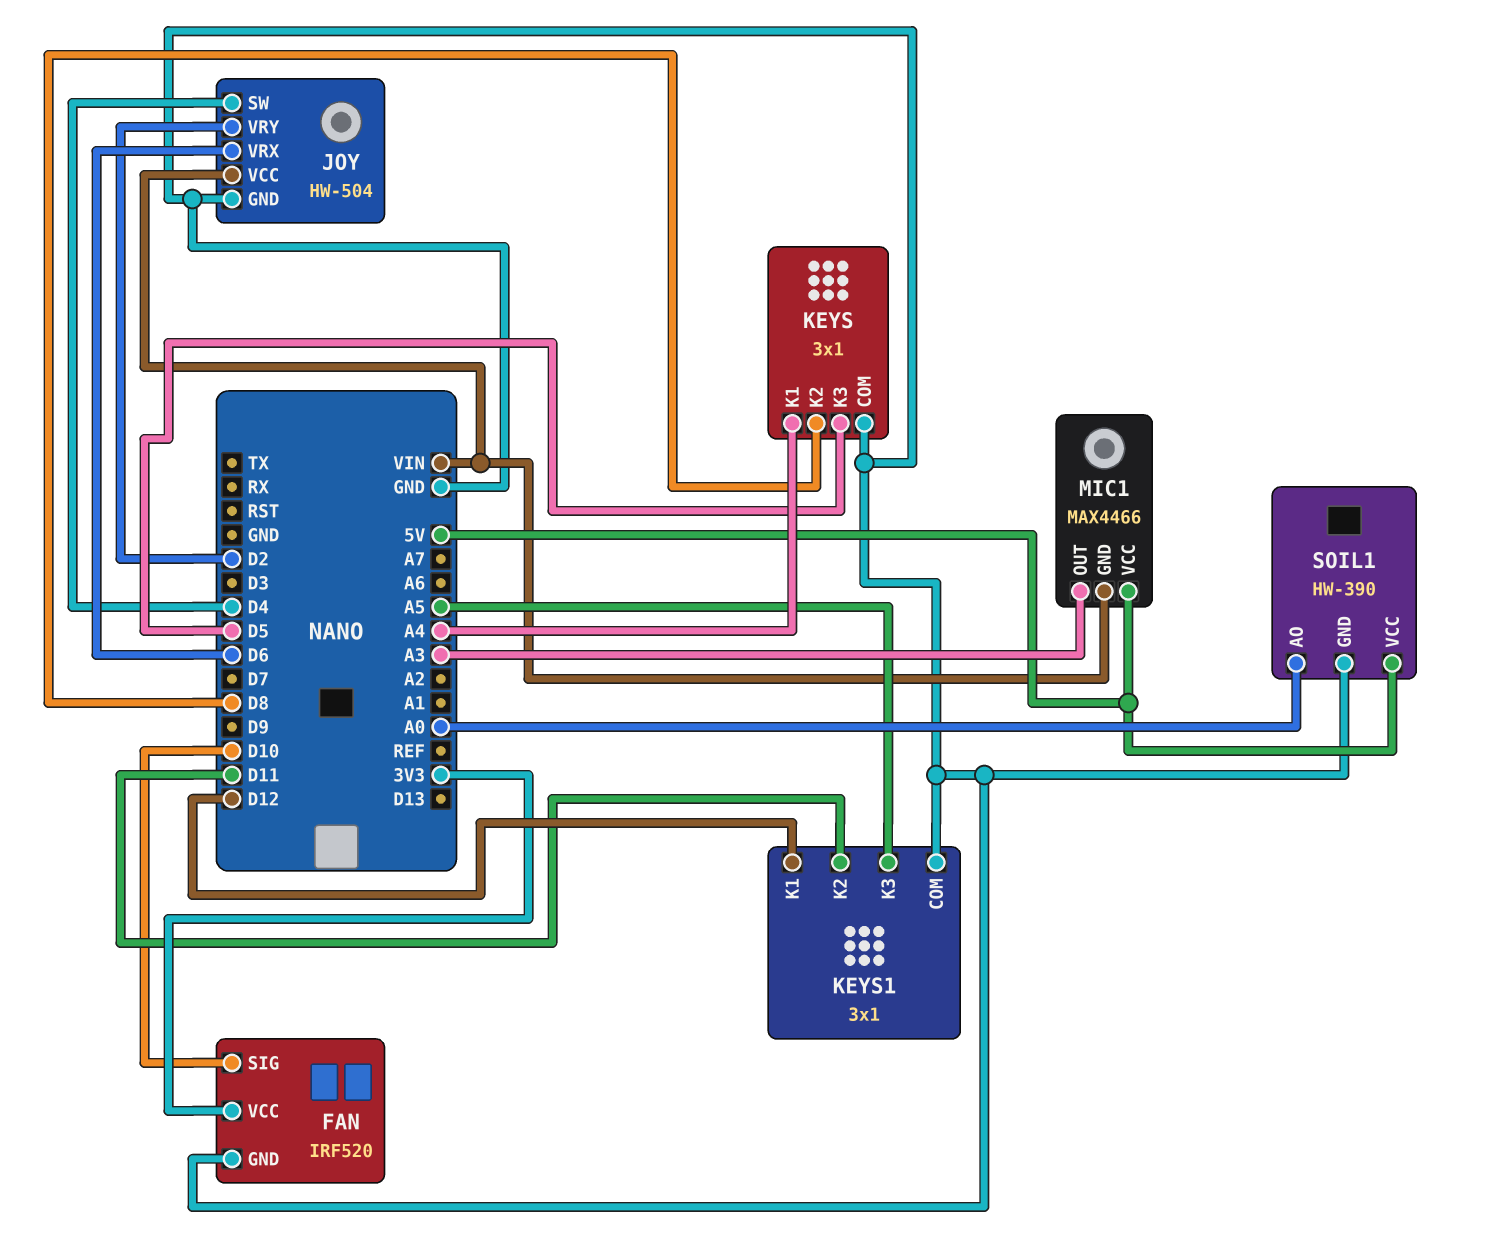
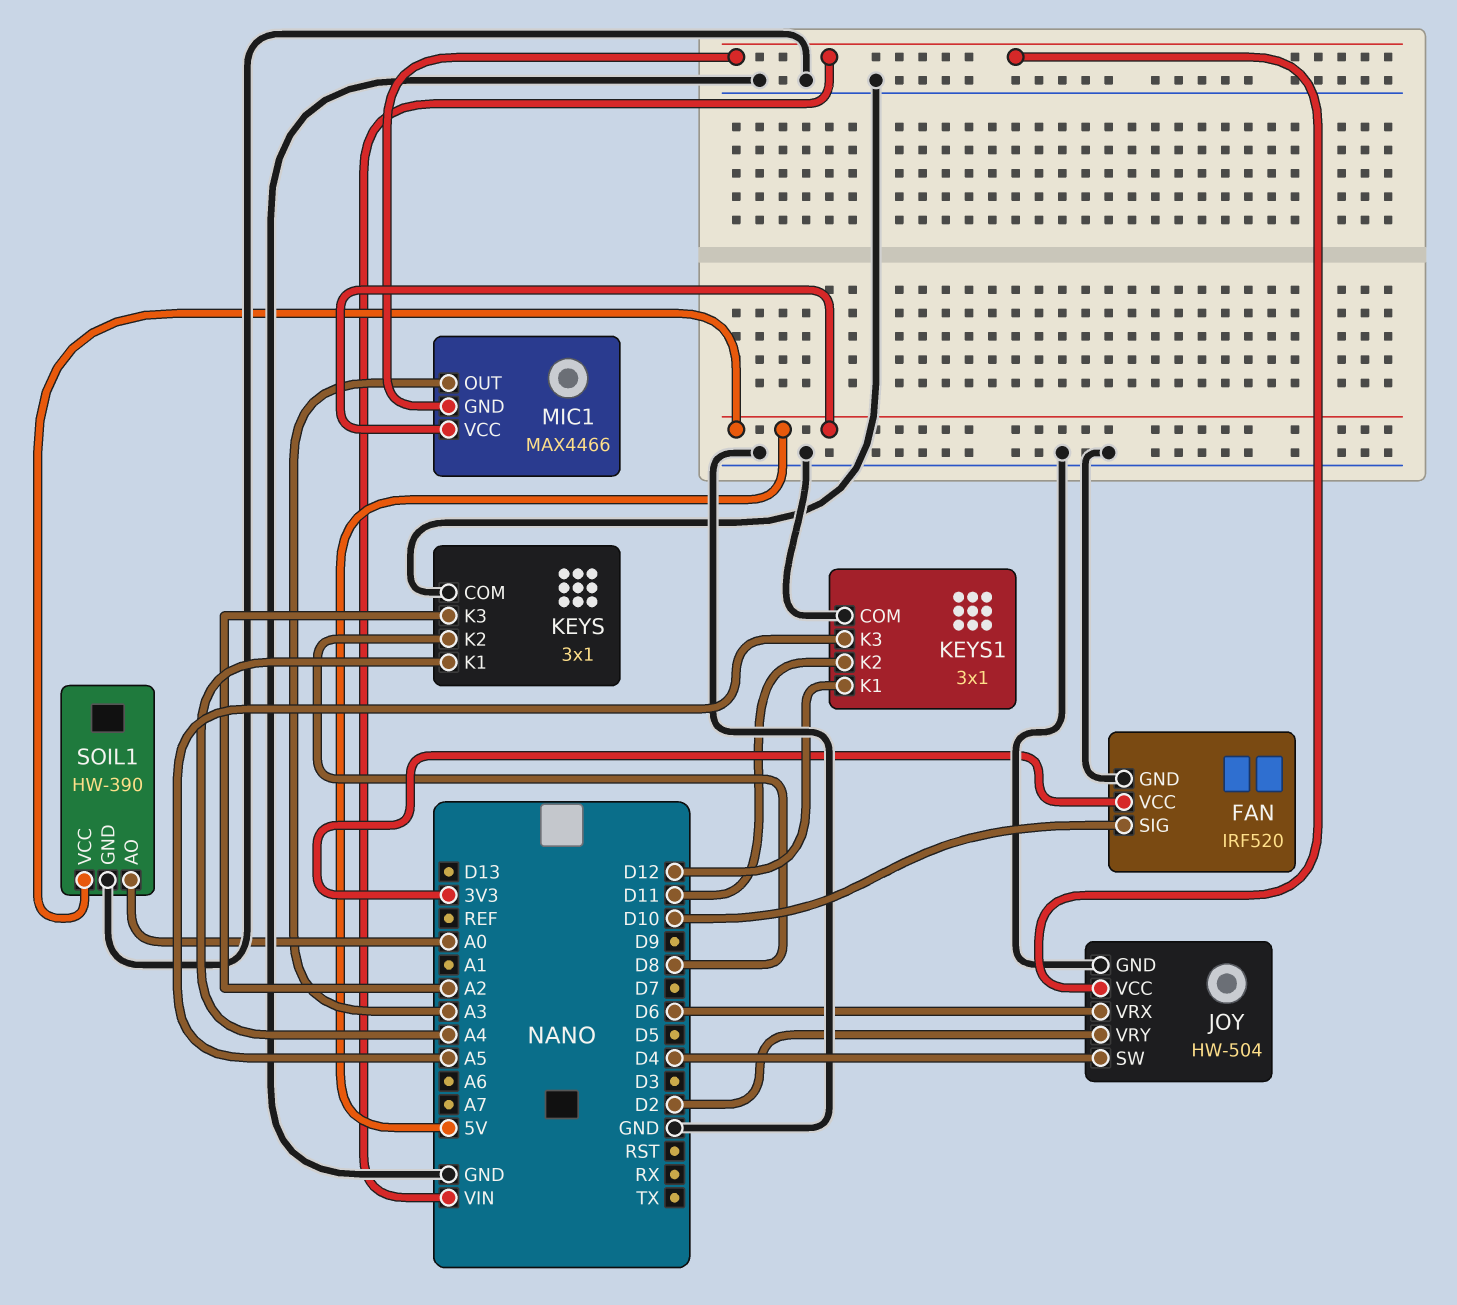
KEYS pin K3: D5 -> A2

